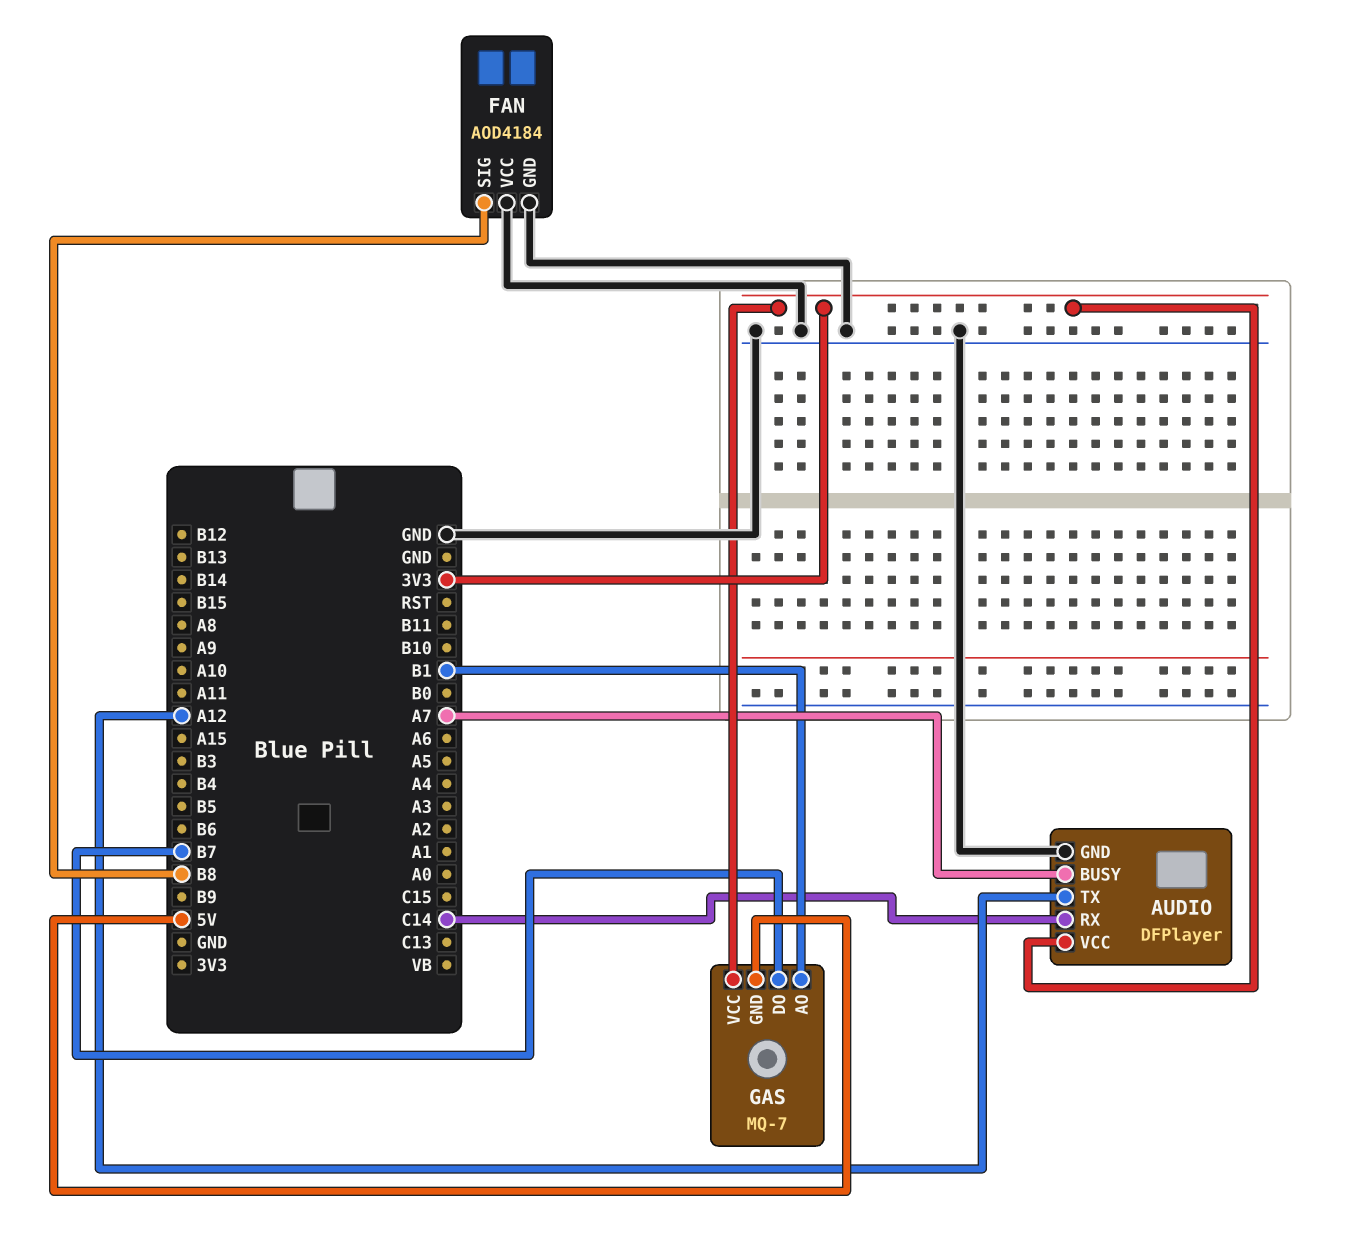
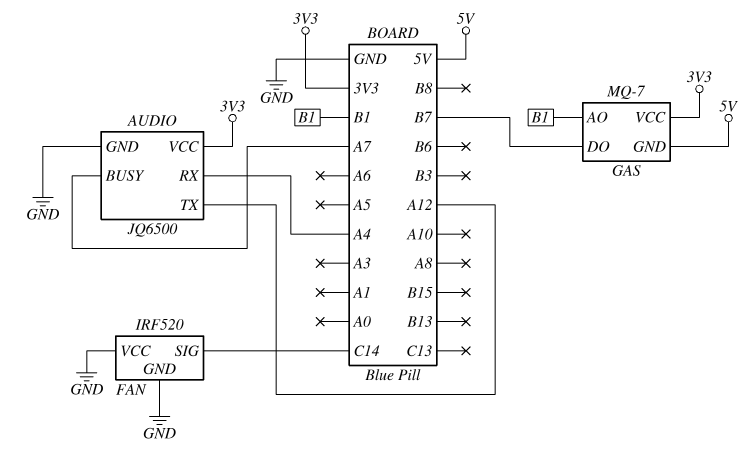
AUDIO: DFPlayer -> JQ6500
AUDIO pin RX: C14 -> A4
FAN: AOD4184 -> IRF520
FAN pin SIG: B8 -> C14

